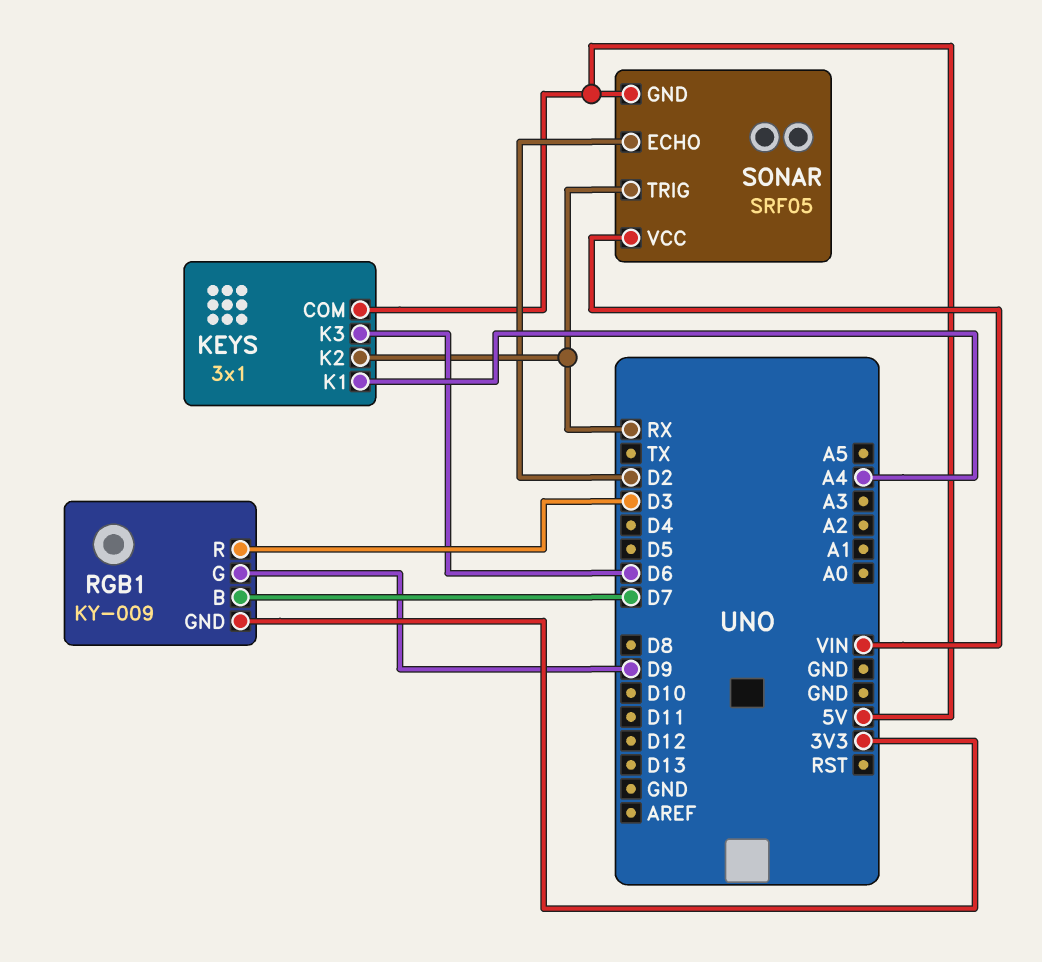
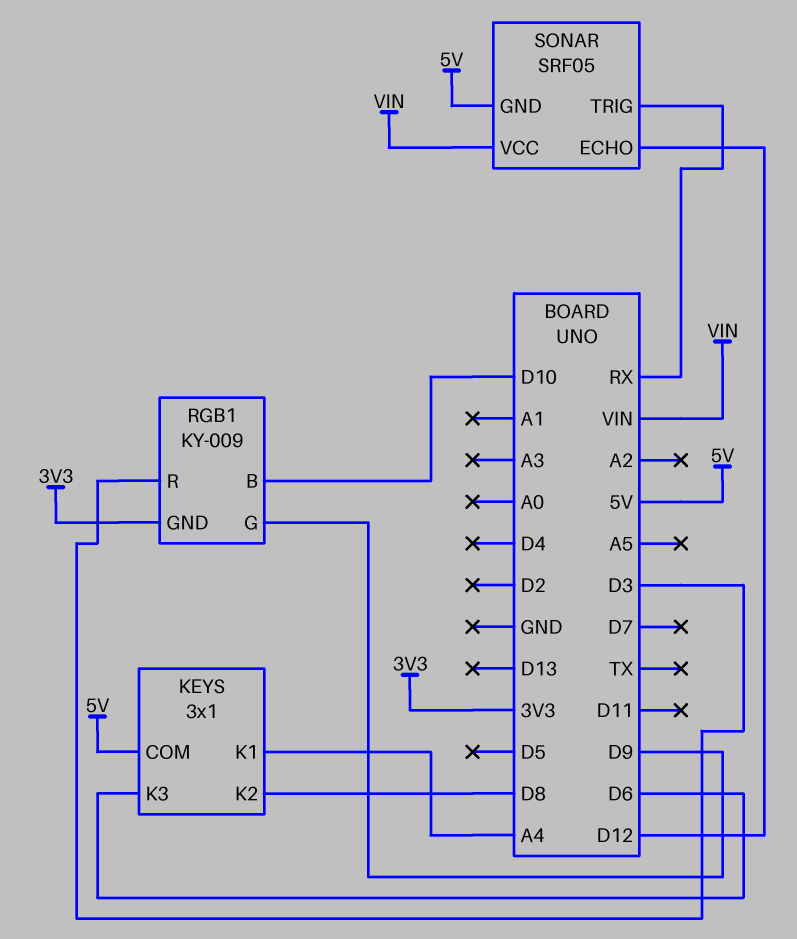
KEYS pin K2: RX -> D8
RGB1 pin B: D7 -> D10
SONAR pin ECHO: D2 -> D12

